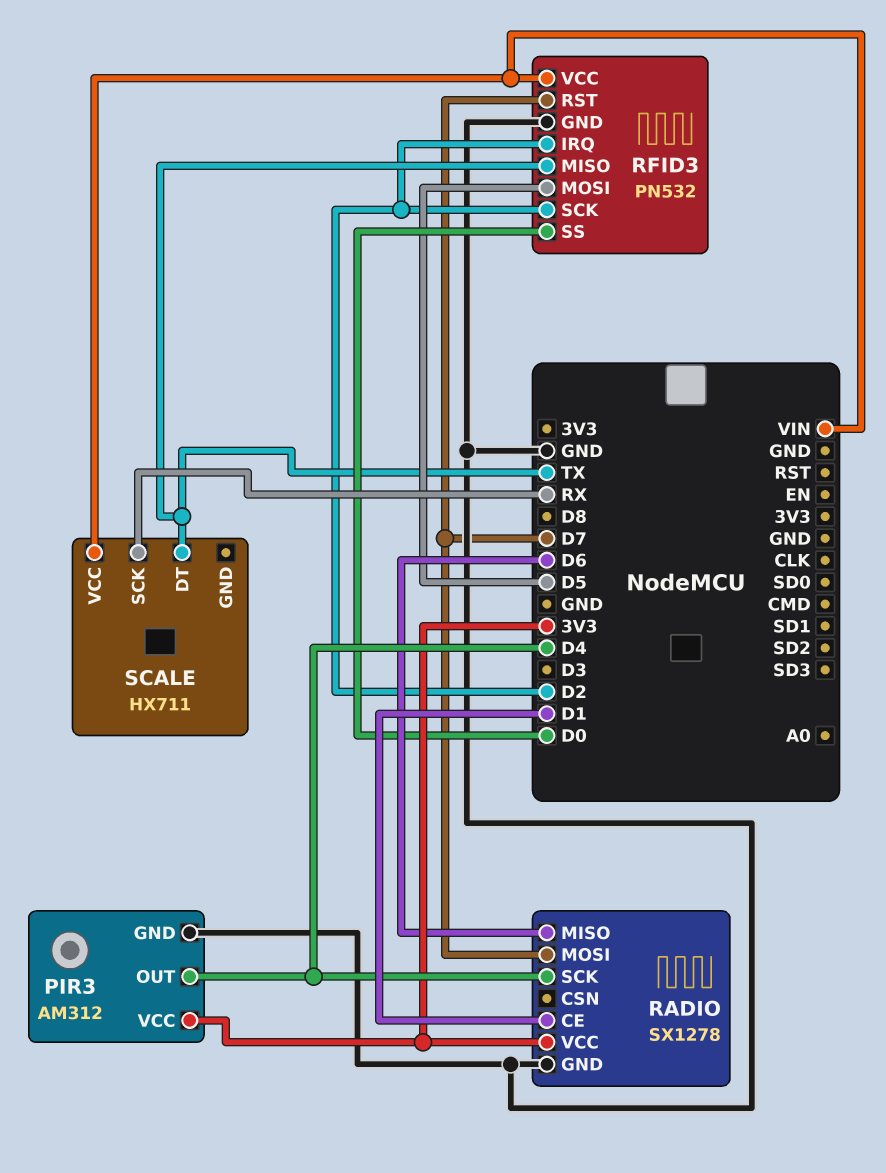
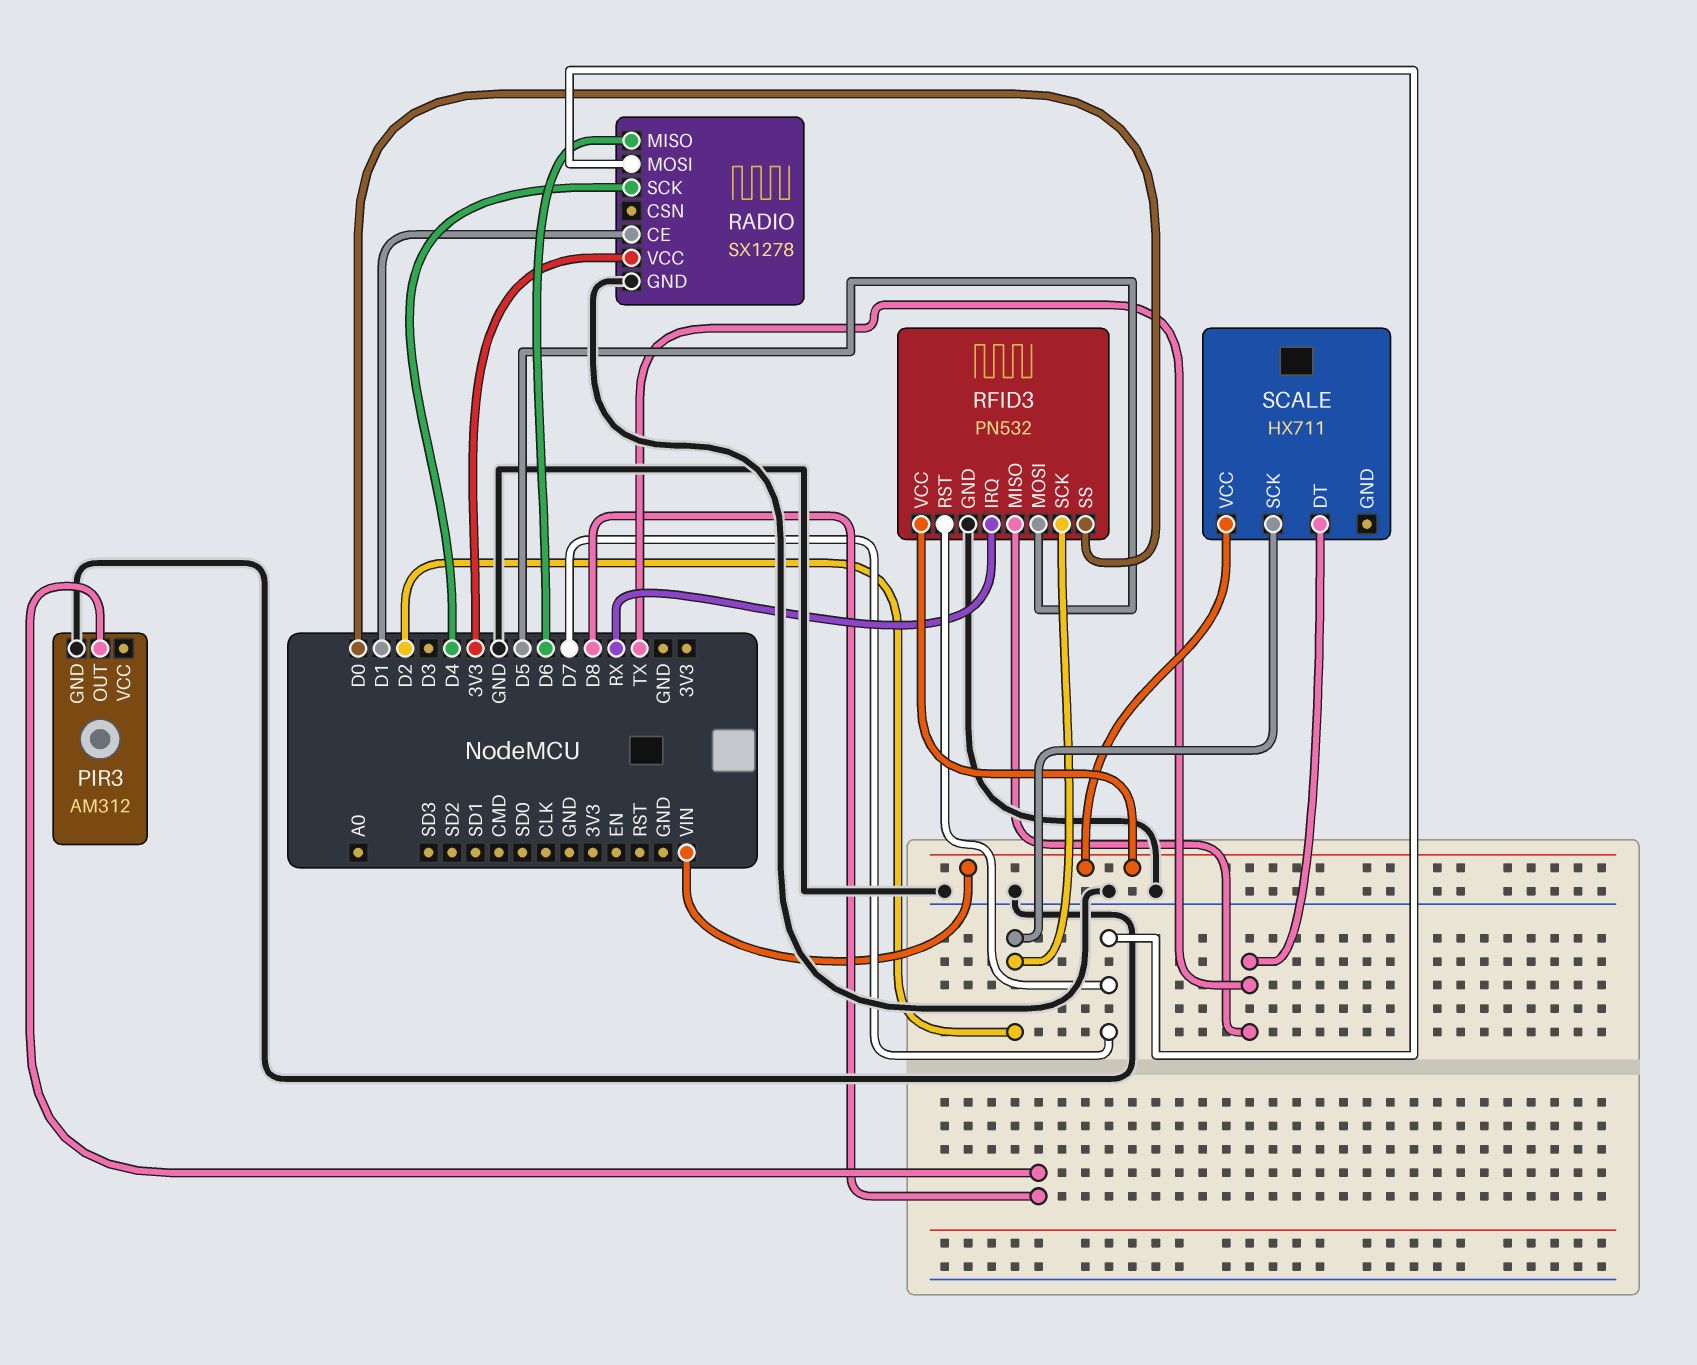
PIR3 pin OUT: D4 -> D8
PIR3 pin VCC: 3V3 -> none
RFID3 pin IRQ: D2 -> RX
SCALE pin SCK: RX -> D2

